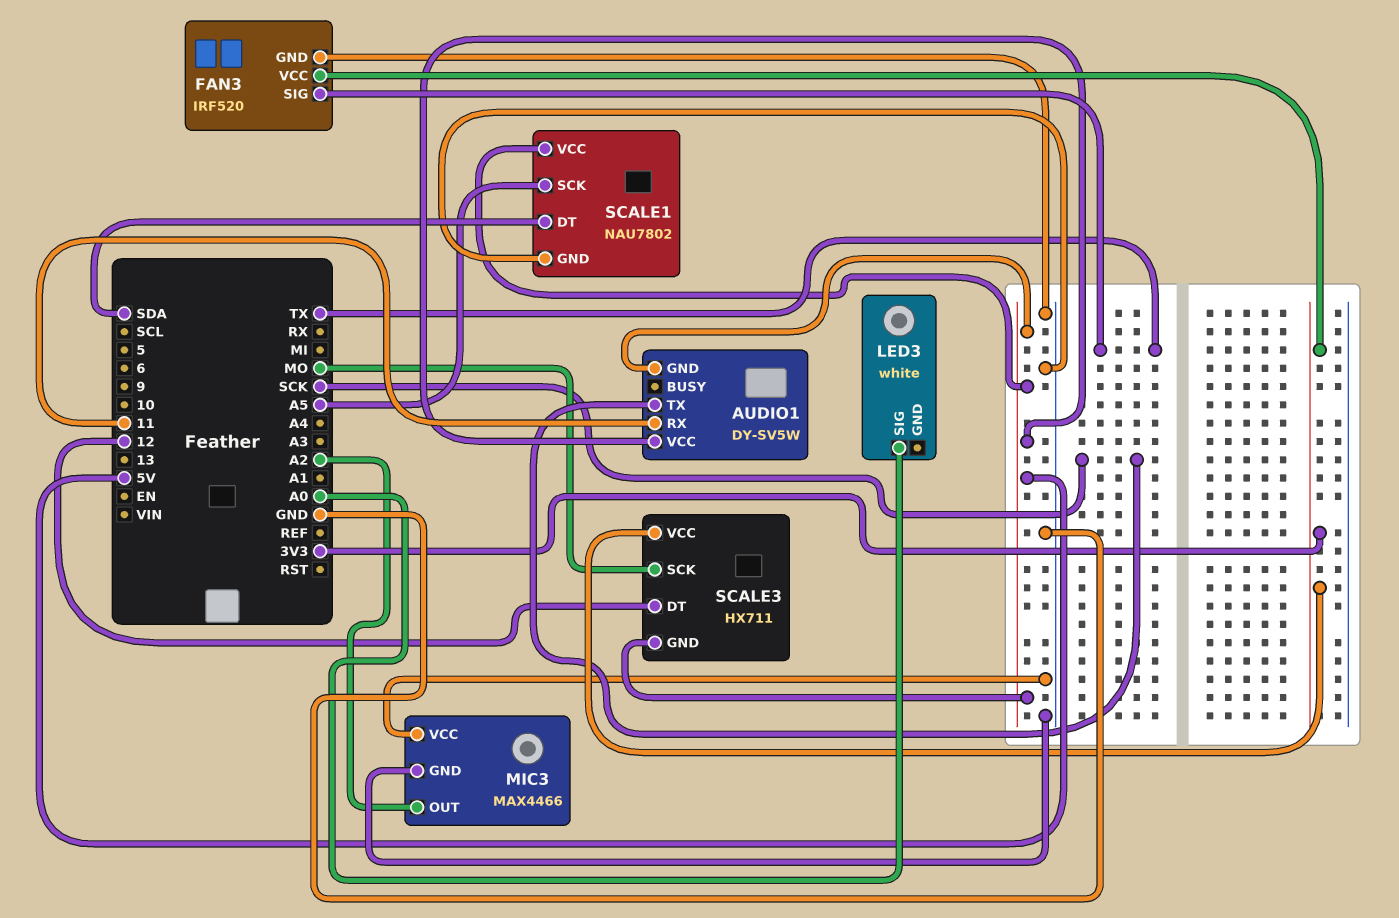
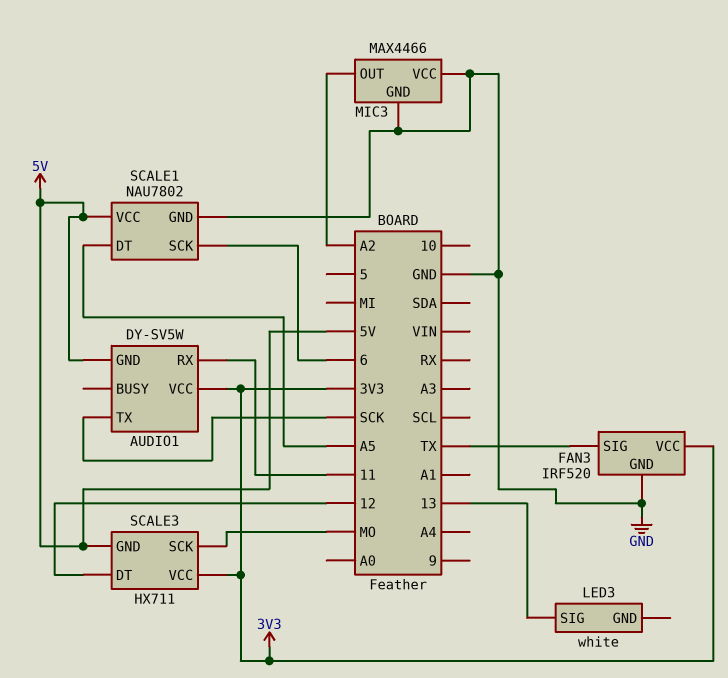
AUDIO1 pin VCC: 5V -> 3V3
LED3 pin SIG: A0 -> 13
SCALE1 pin DT: SDA -> A5
SCALE1 pin SCK: A5 -> 6

